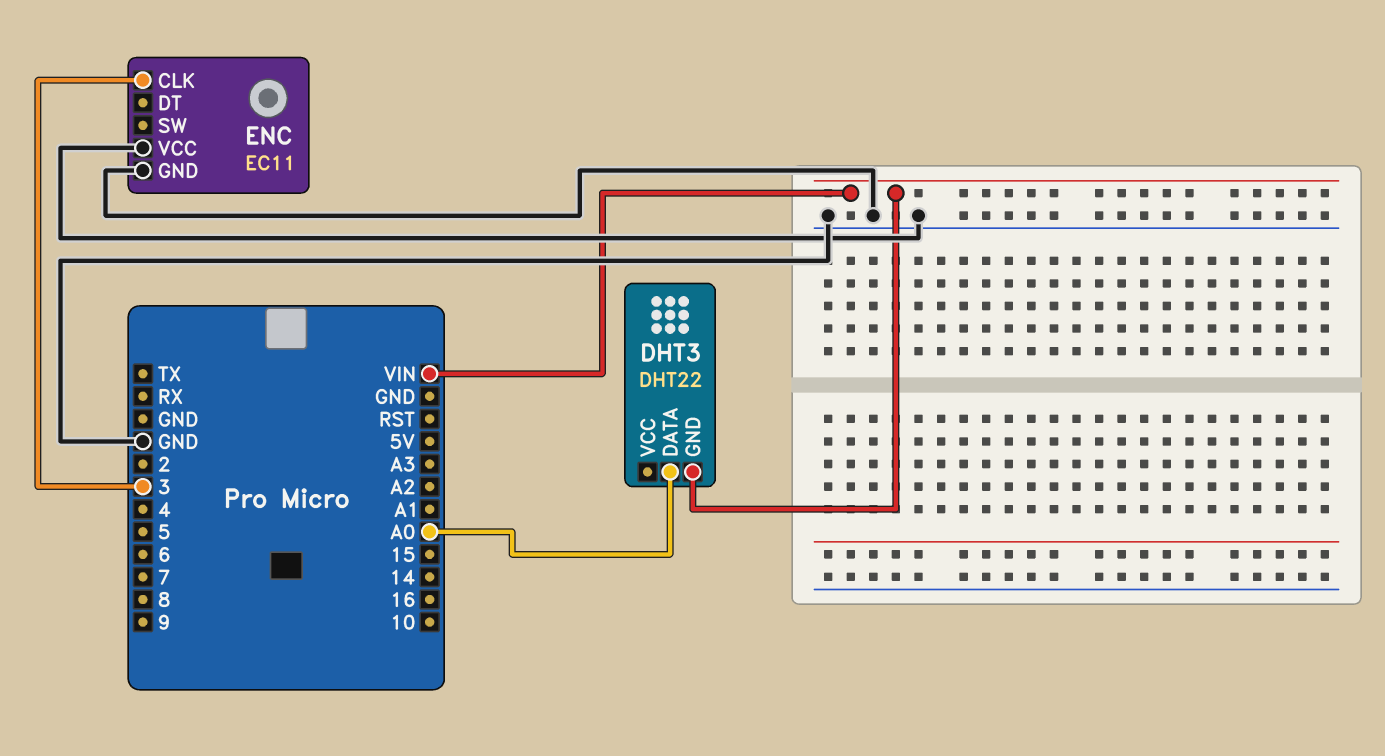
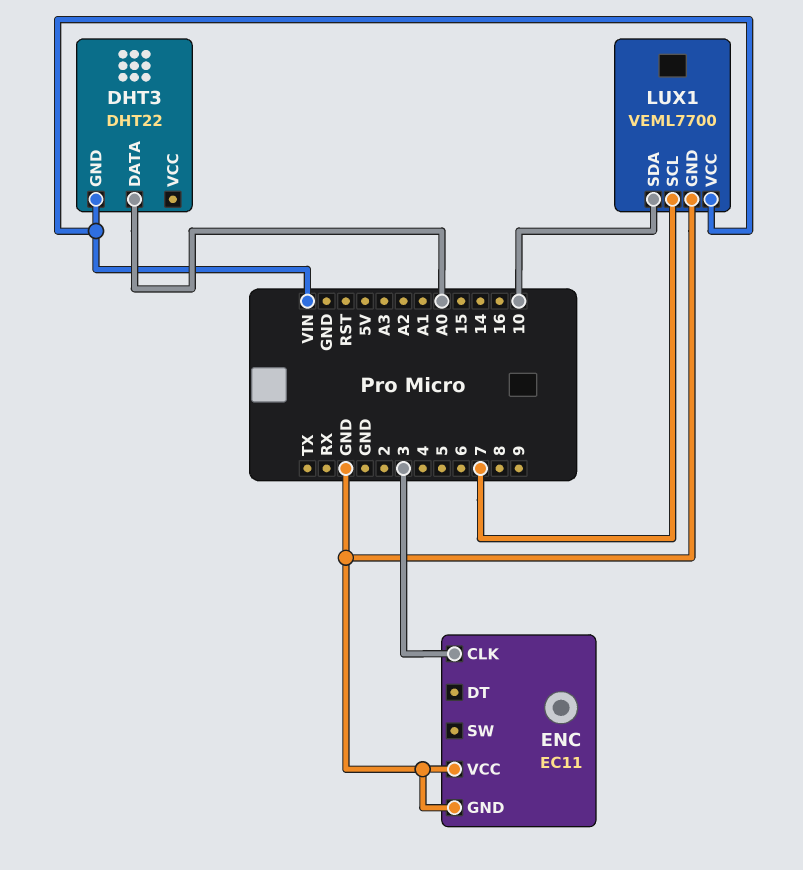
LUX1: none -> VEML7700
LUX1 pin GND: none -> GND
LUX1 pin SCL: none -> 7
LUX1 pin SDA: none -> 10
LUX1 pin VCC: none -> VIN

